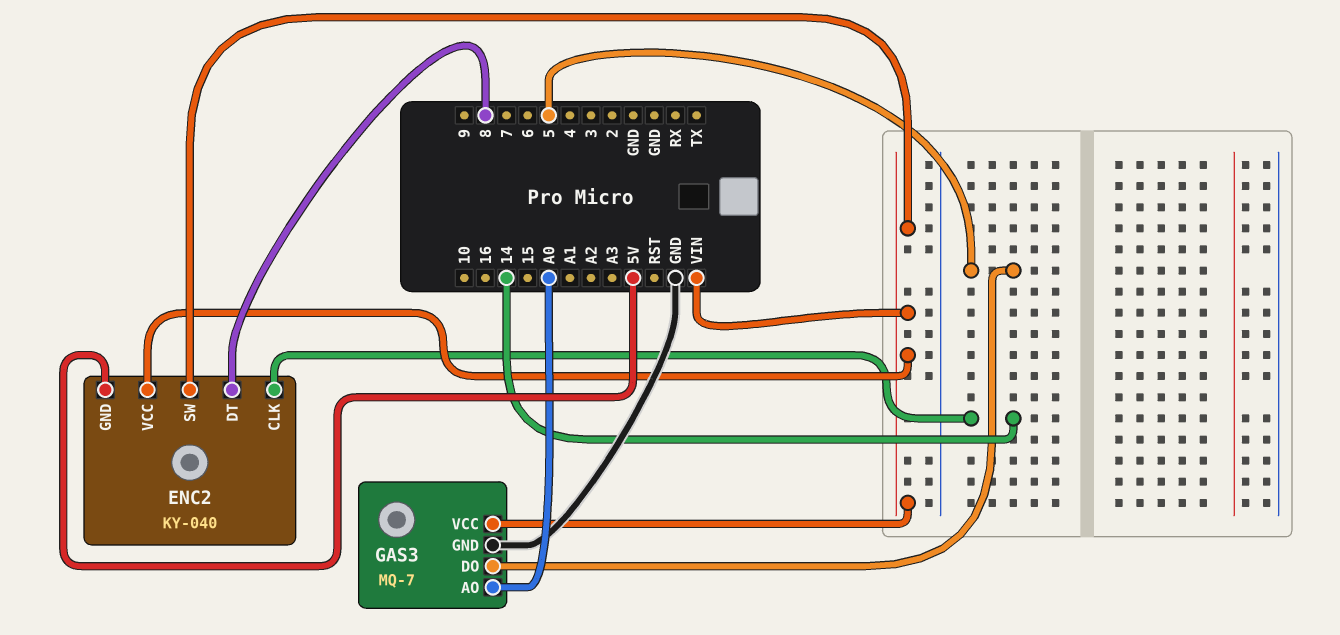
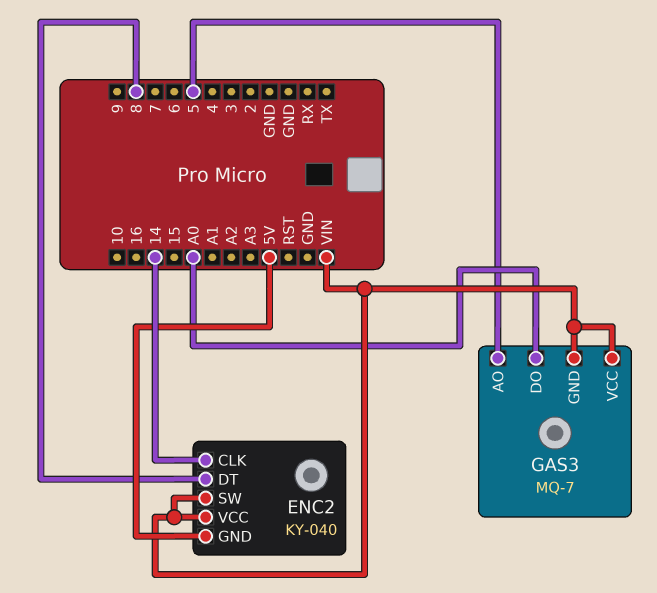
GAS3 pin AO: A0 -> 5
GAS3 pin DO: 5 -> A0
GAS3 pin GND: GND -> VIN

